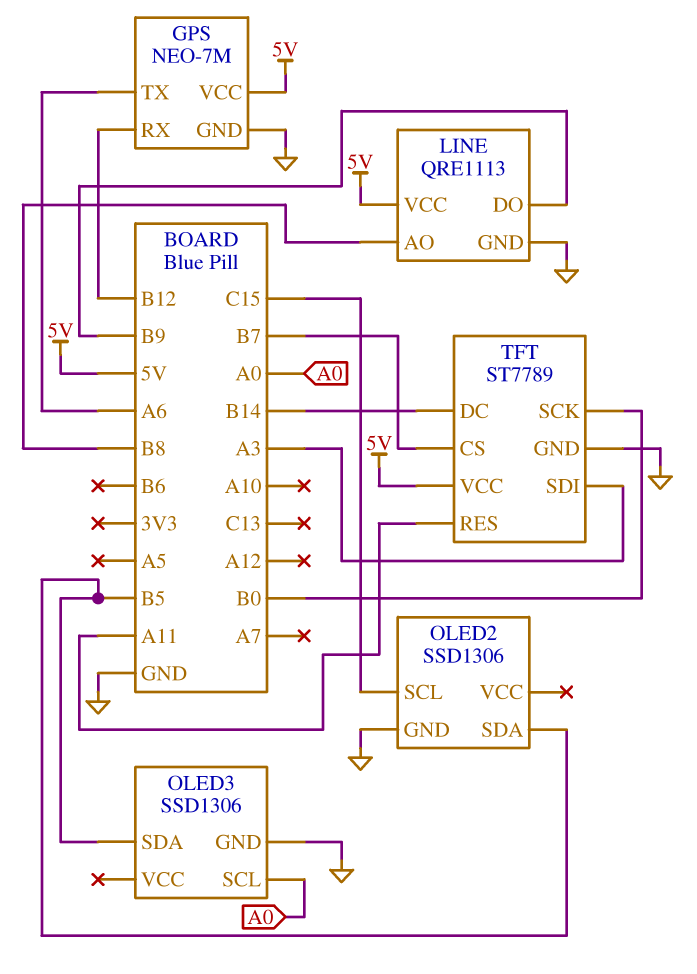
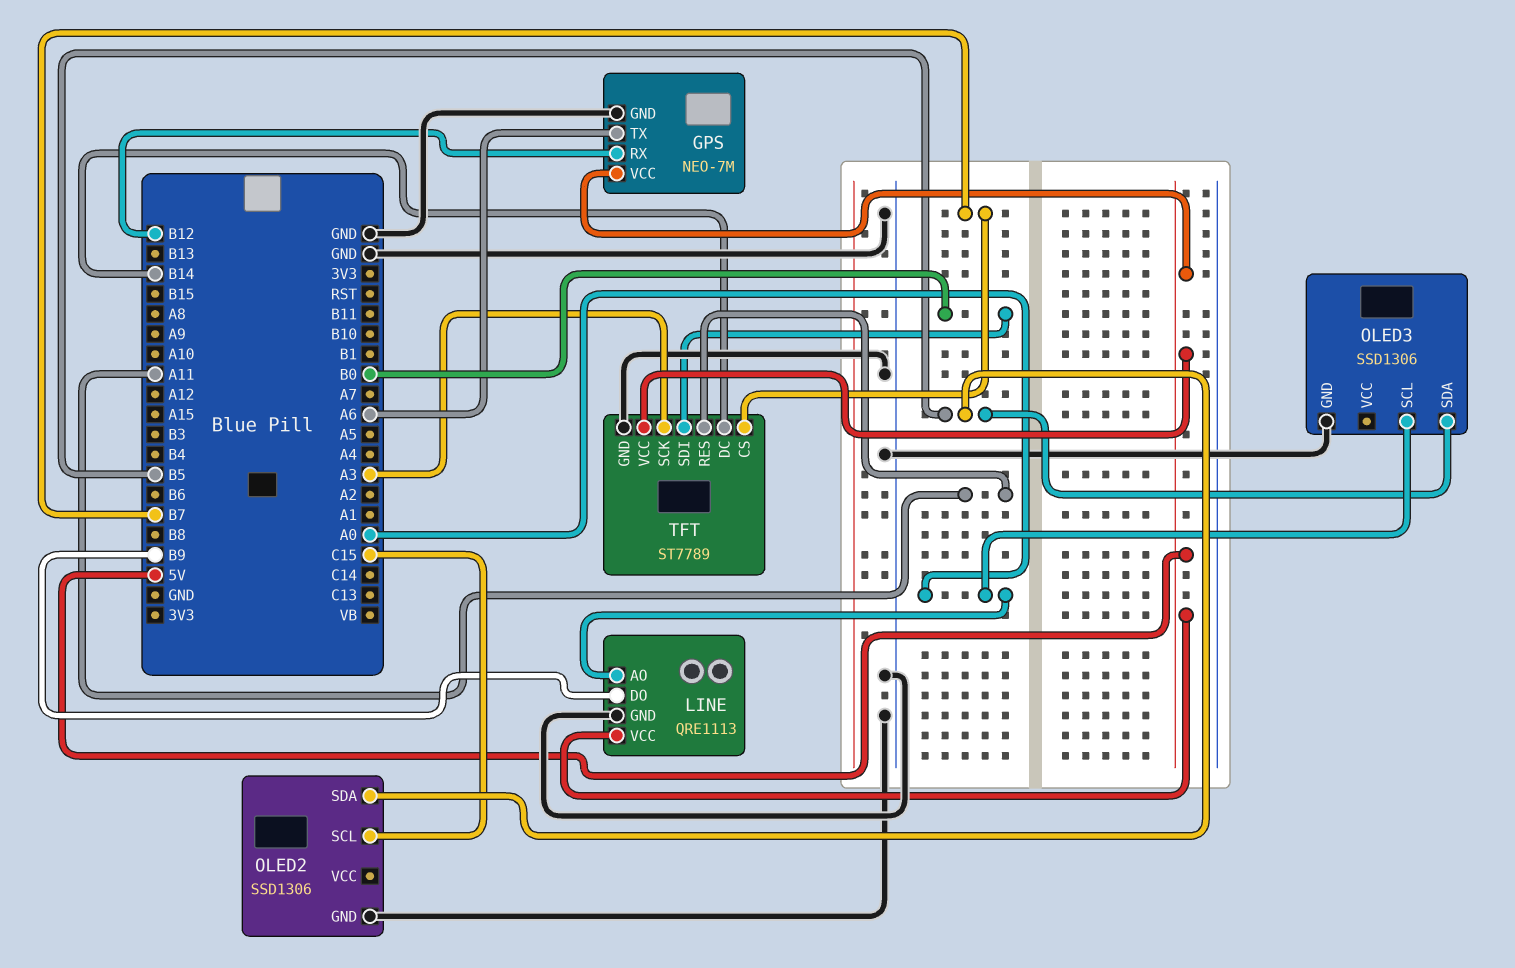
LINE pin AO: B8 -> A0
TFT pin SCK: B0 -> A3
TFT pin SDI: A3 -> B0

